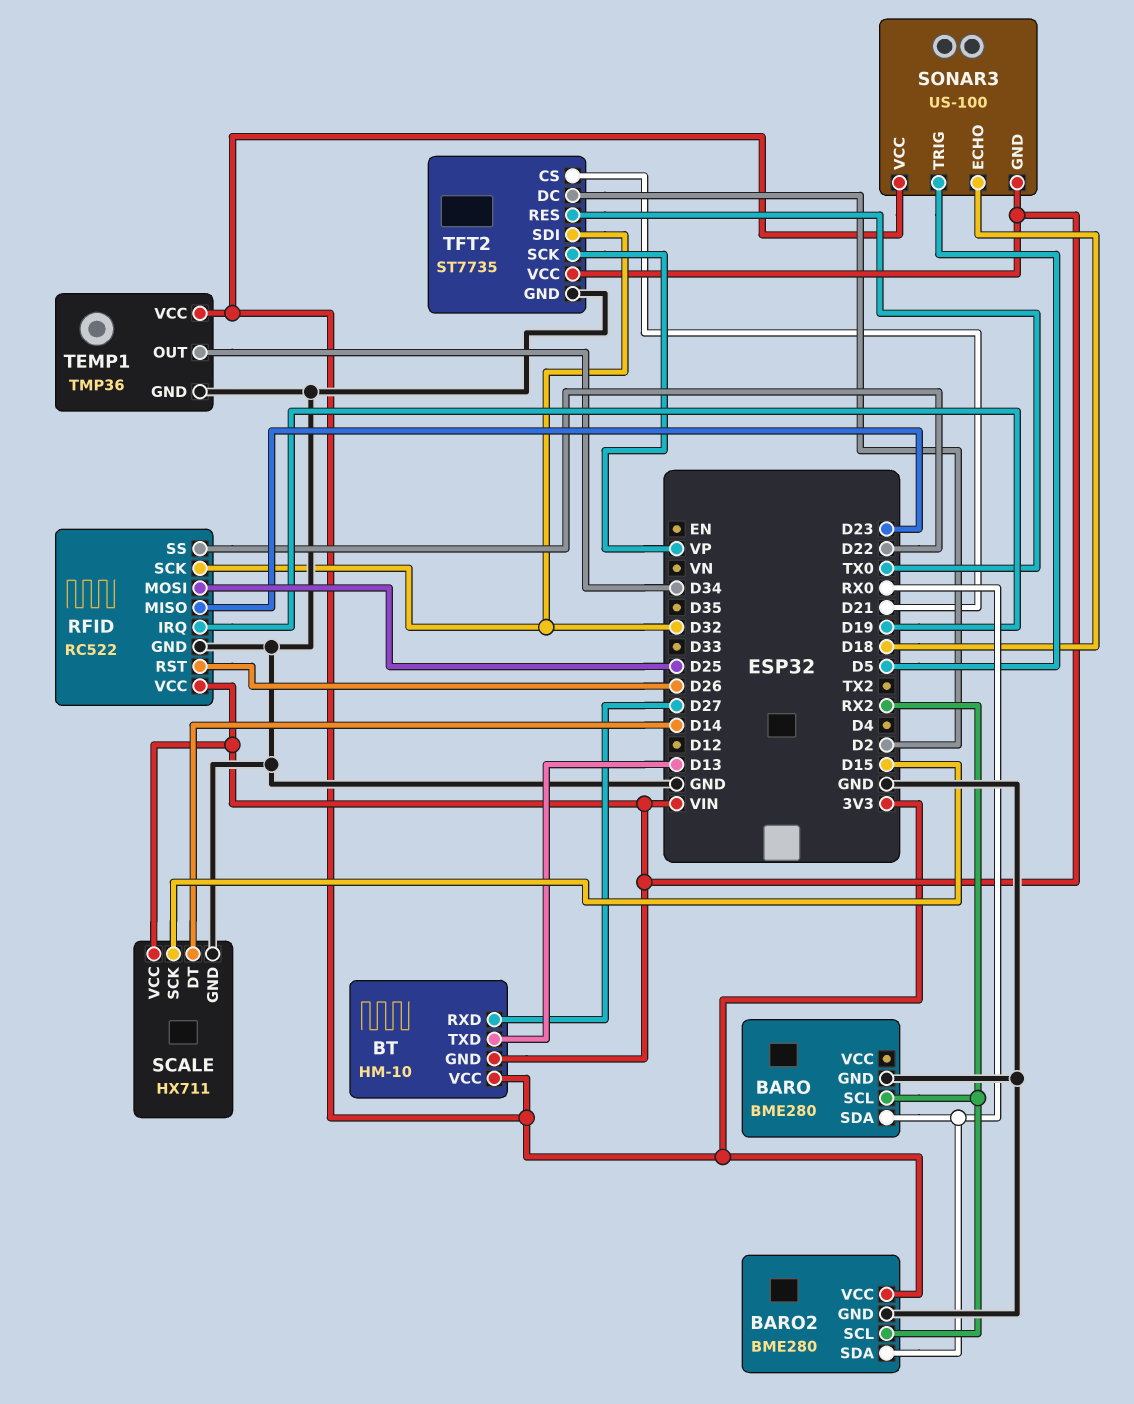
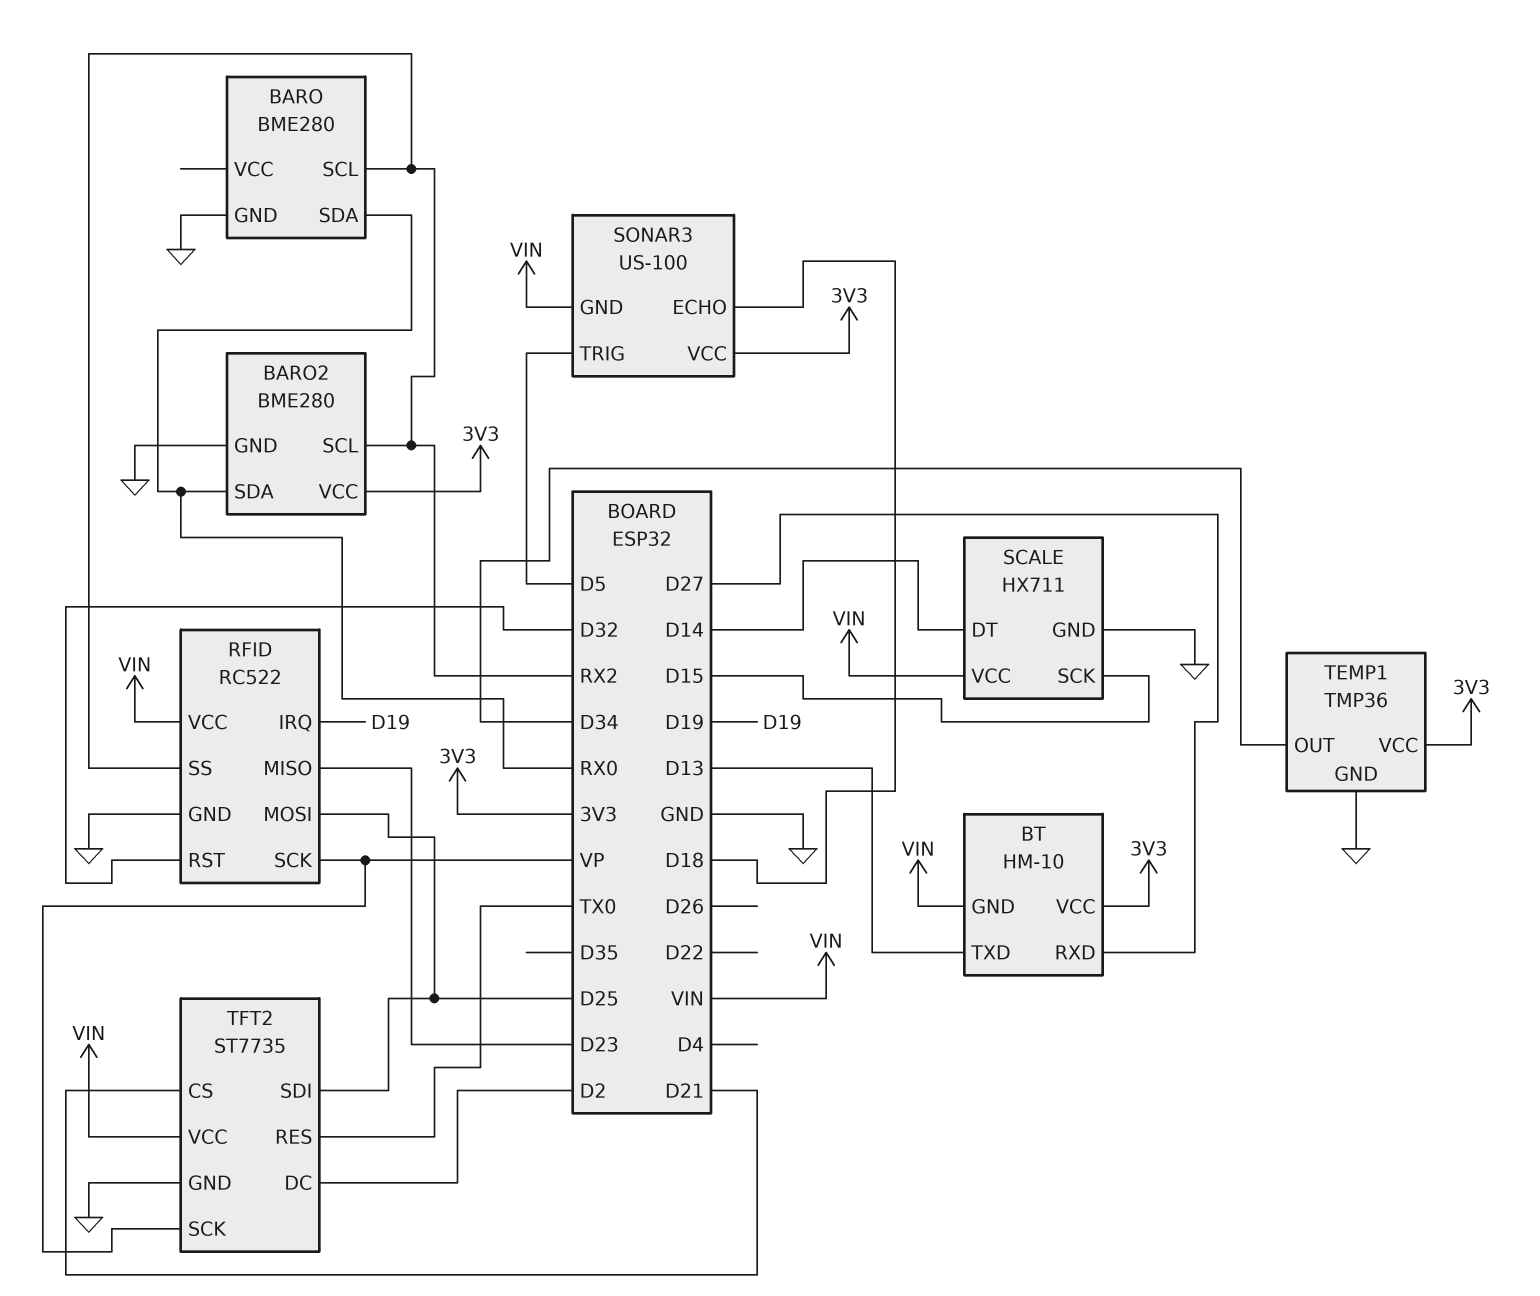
RFID pin RST: D26 -> D32
RFID pin SCK: D32 -> VP
RFID pin SS: D22 -> RX2
TFT2 pin SDI: D32 -> D25

